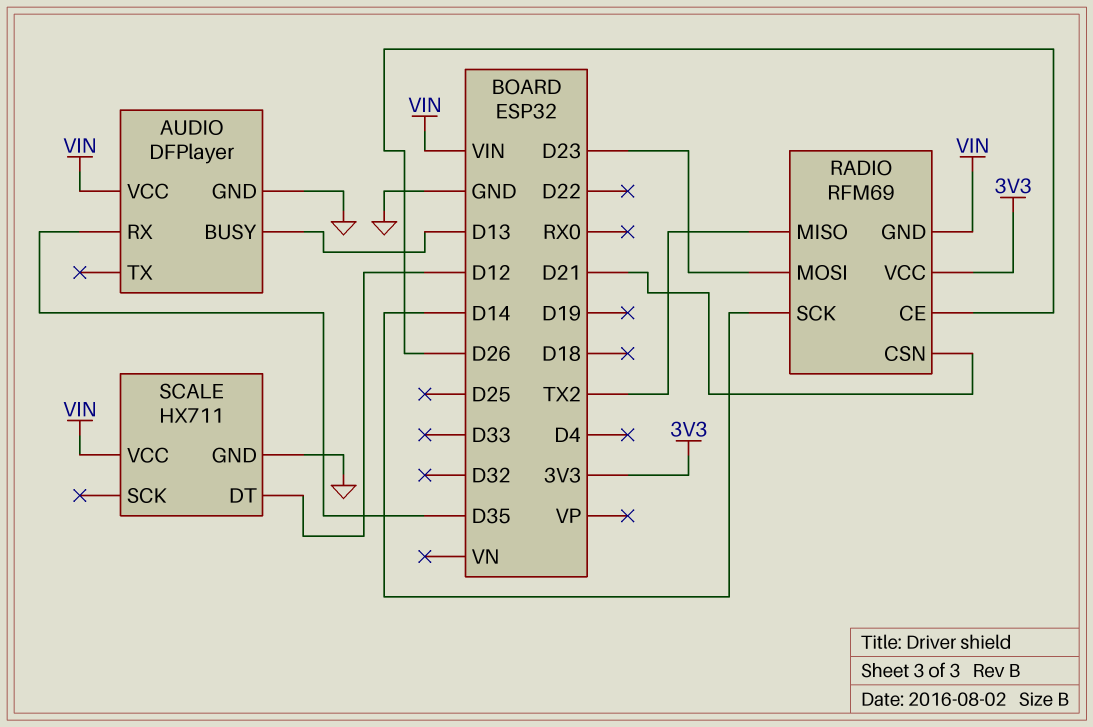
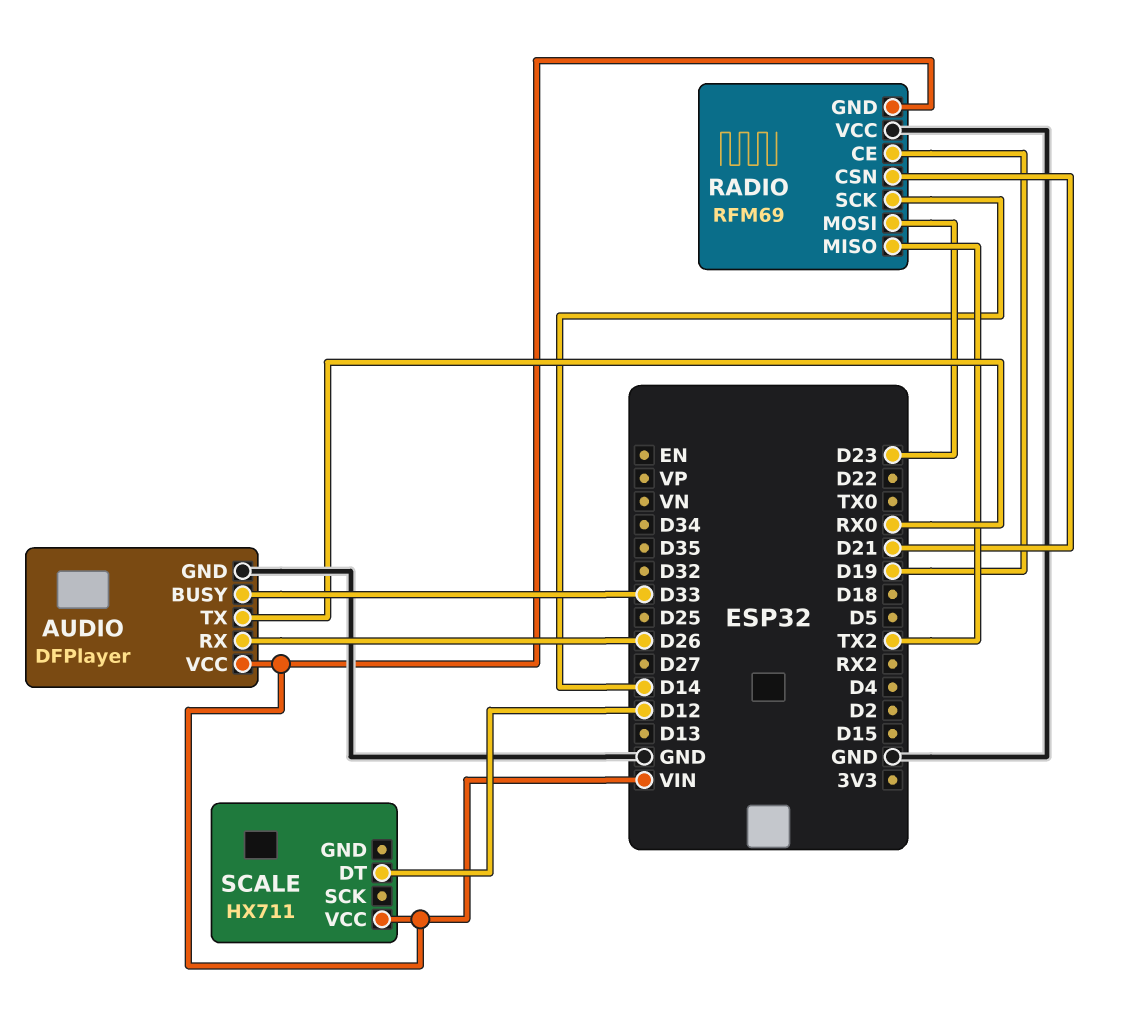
AUDIO pin BUSY: D13 -> D33
AUDIO pin RX: D35 -> D26
AUDIO pin TX: none -> RX0
RADIO pin CE: D26 -> D19
RADIO pin VCC: 3V3 -> GND
SCALE pin GND: GND -> none

